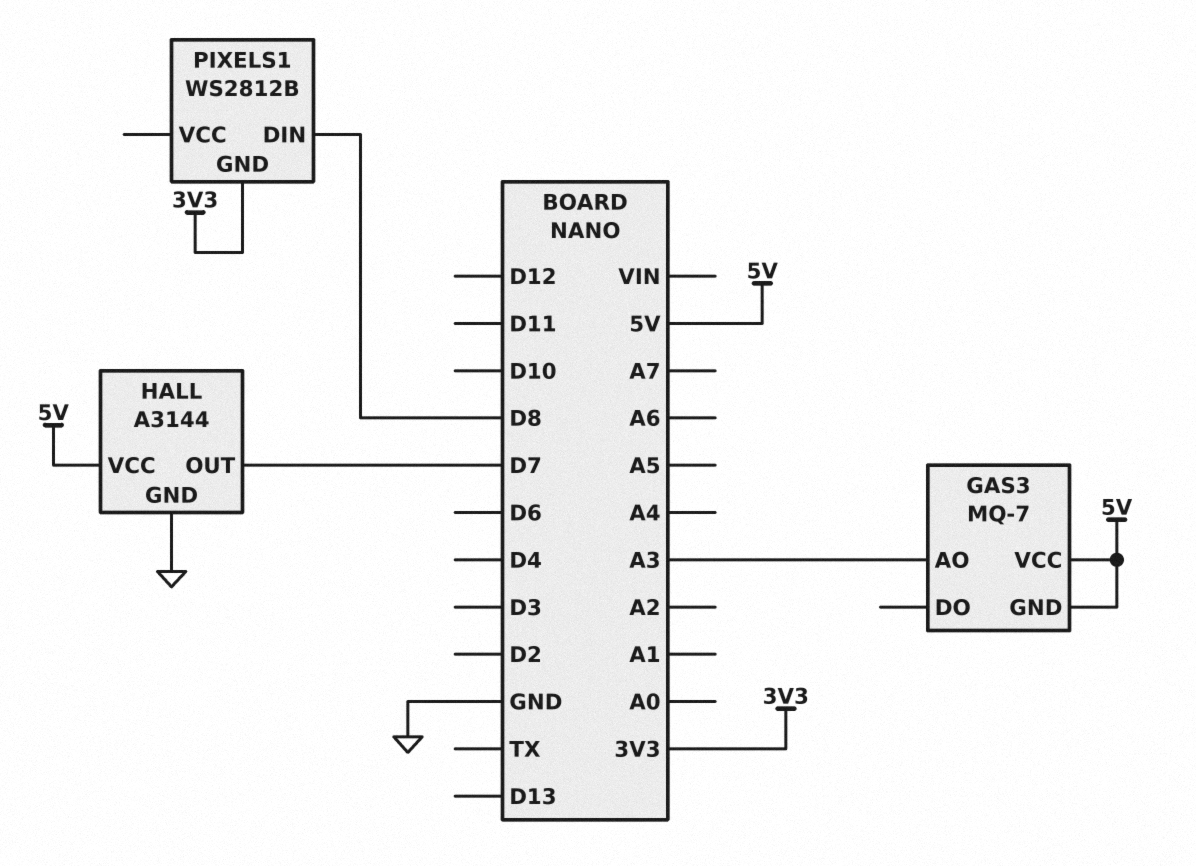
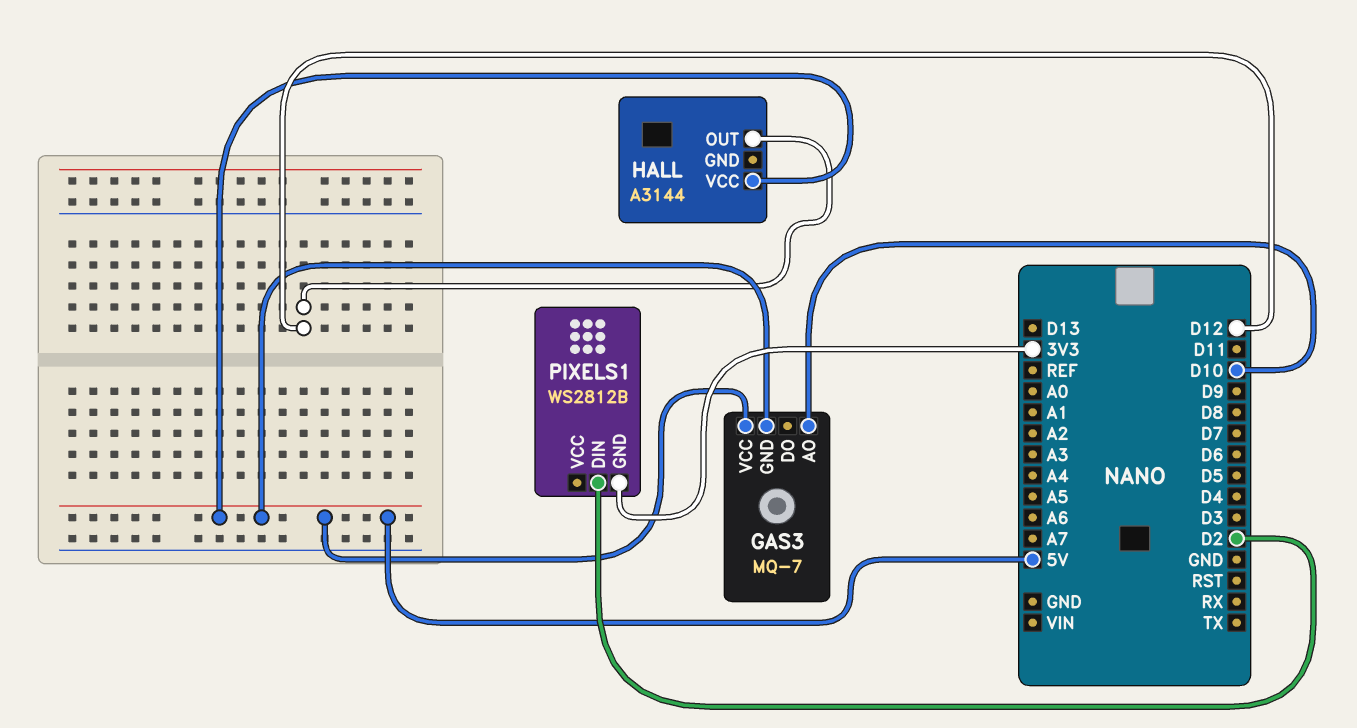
GAS3 pin AO: A3 -> D10
HALL pin GND: GND -> none
HALL pin OUT: D7 -> D12
PIXELS1 pin DIN: D8 -> D2

